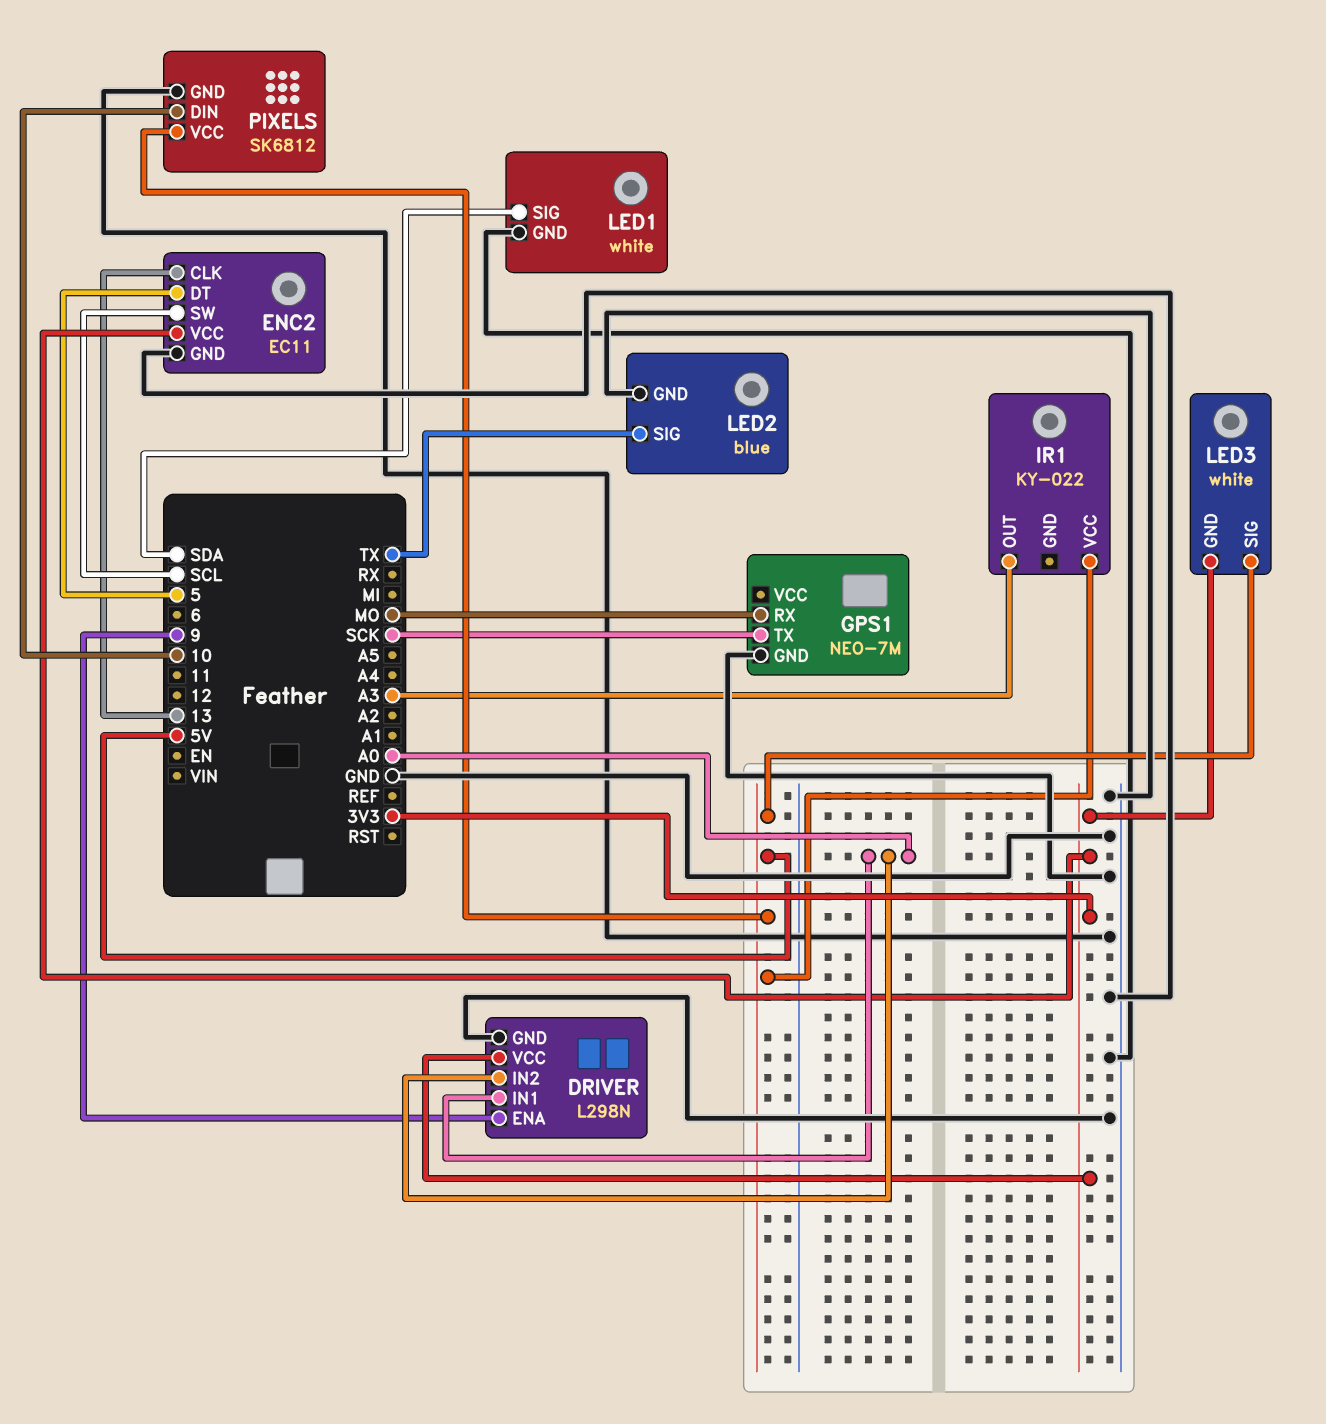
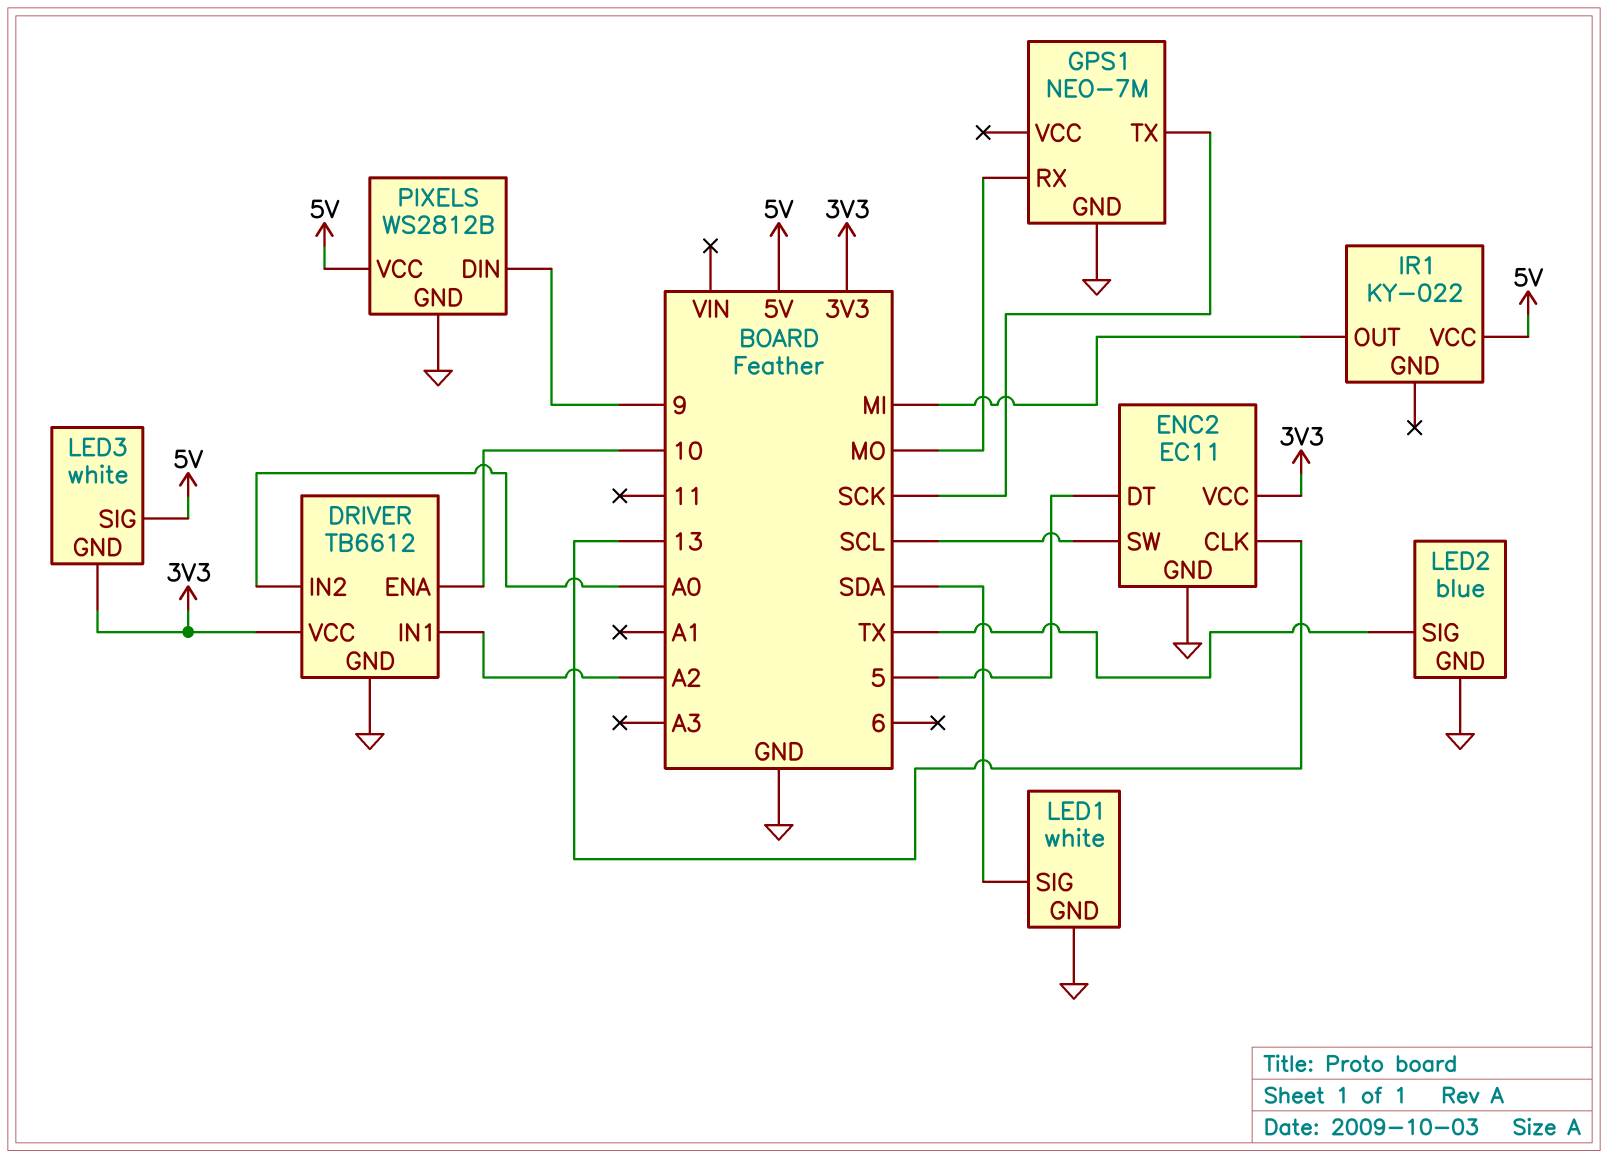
DRIVER: L298N -> TB6612
DRIVER pin ENA: 9 -> 10
DRIVER pin IN1: A0 -> A2
IR1 pin OUT: A3 -> MI
PIXELS: SK6812 -> WS2812B
PIXELS pin DIN: 10 -> 9

